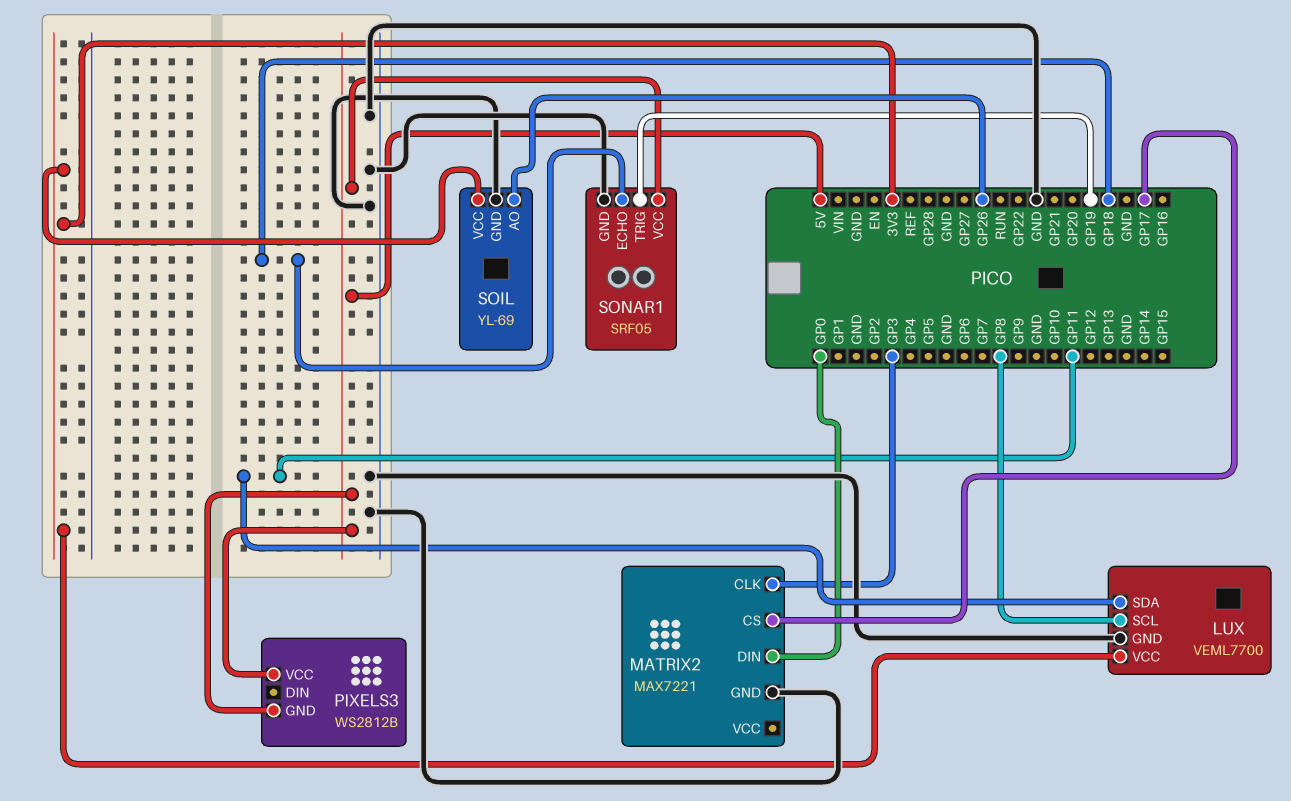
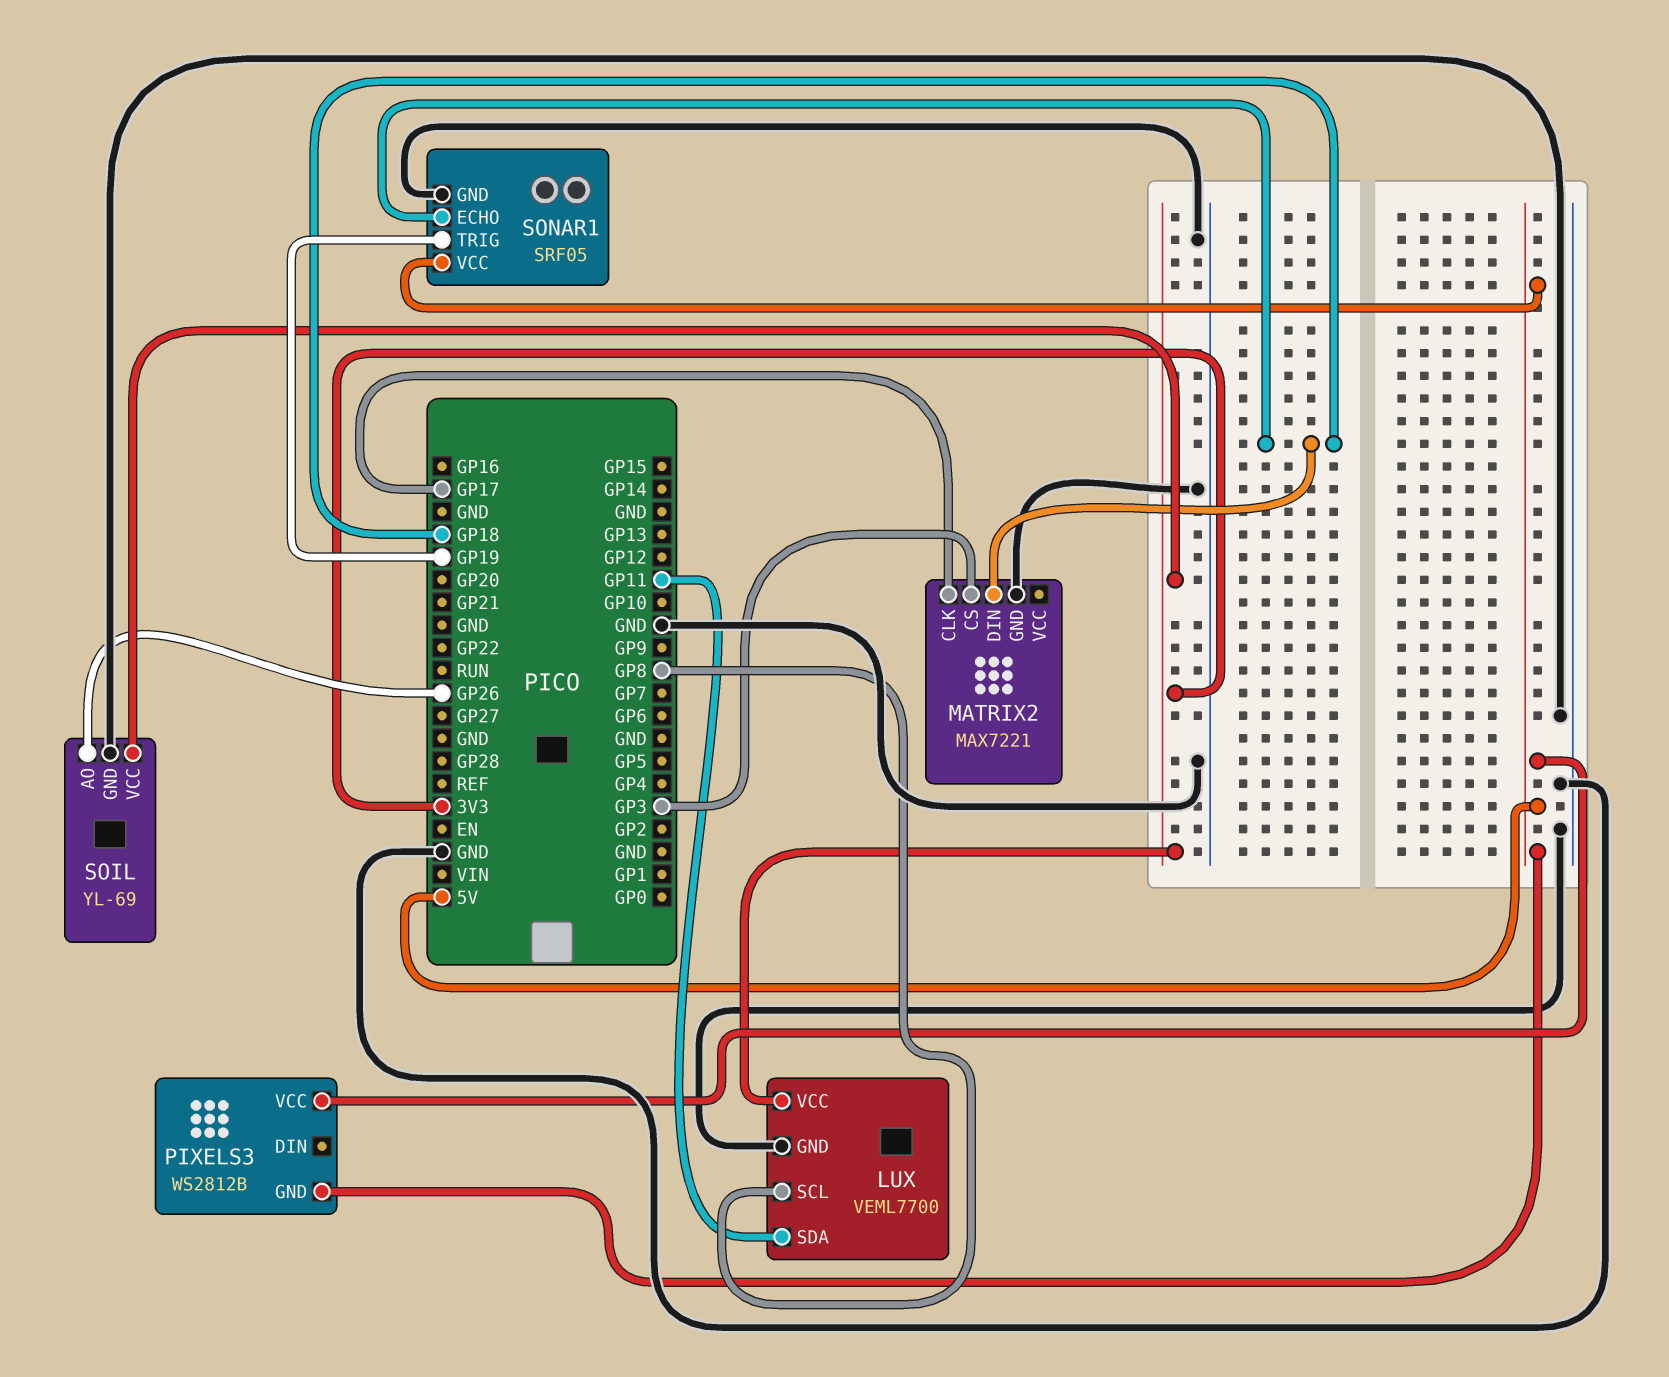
MATRIX2 pin CLK: GP3 -> GP17
MATRIX2 pin CS: GP17 -> GP3
MATRIX2 pin DIN: GP0 -> GP18

